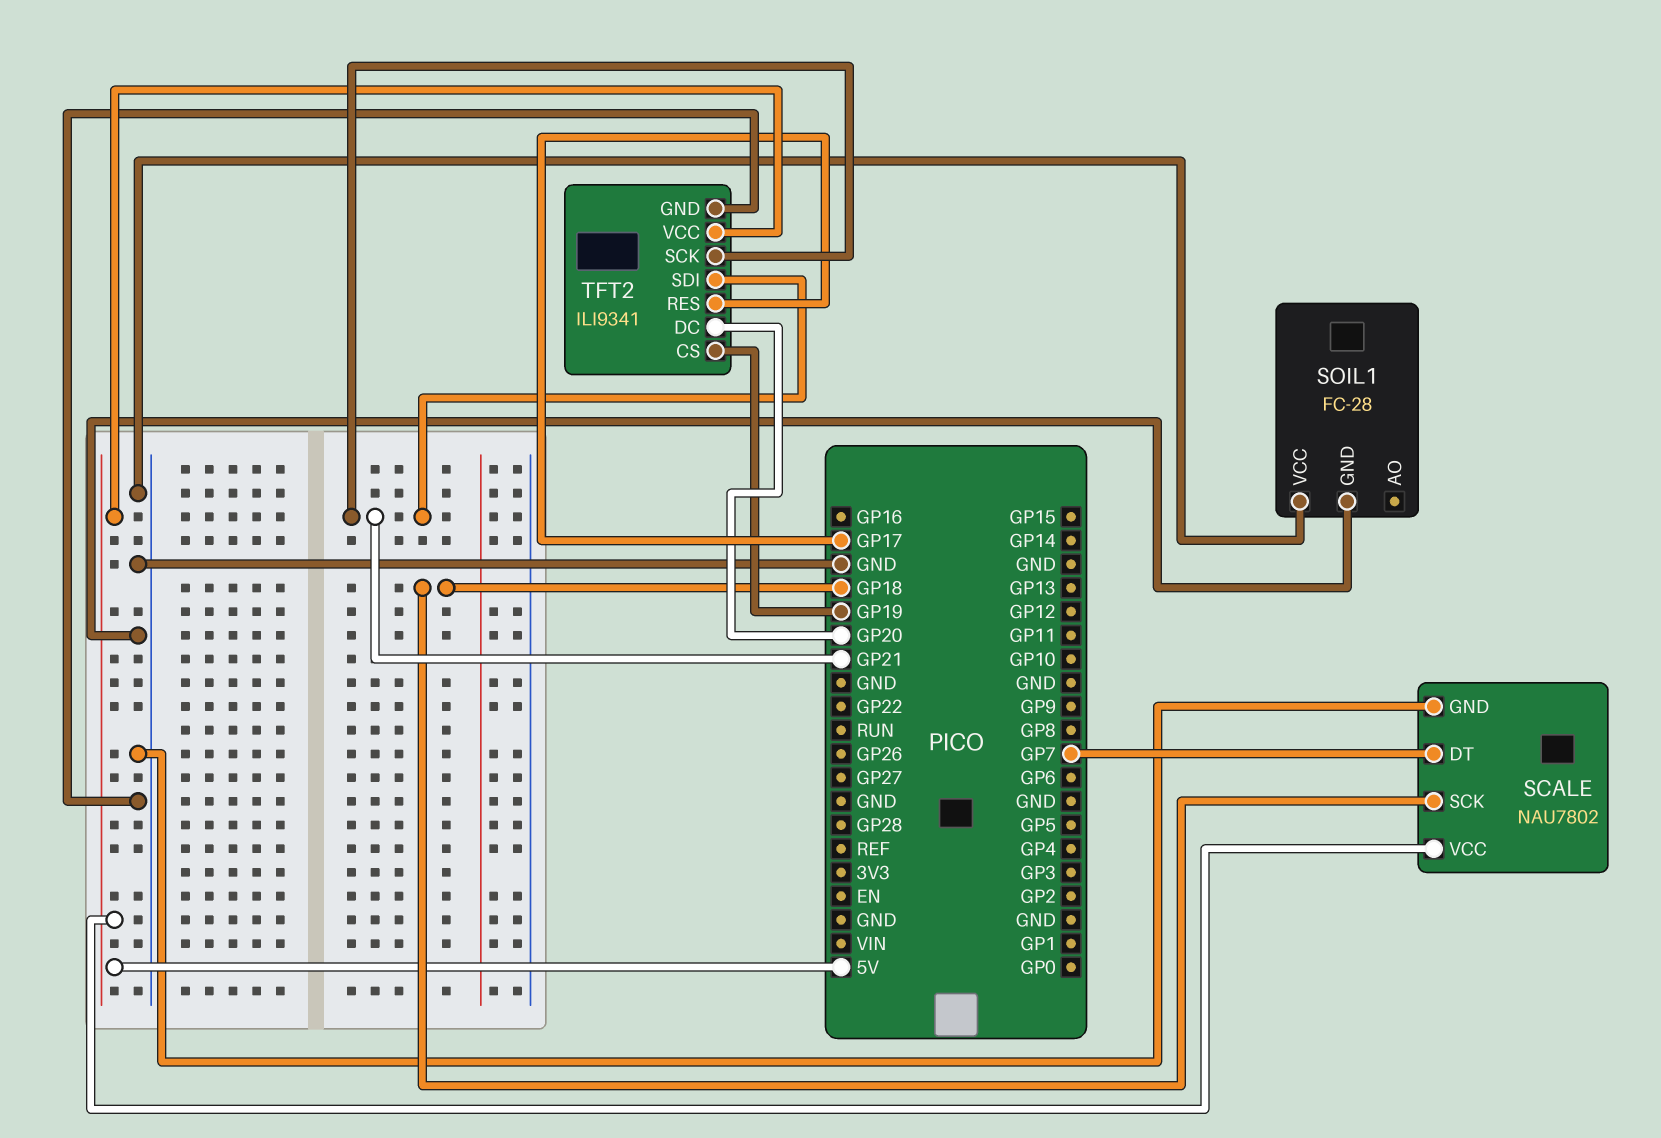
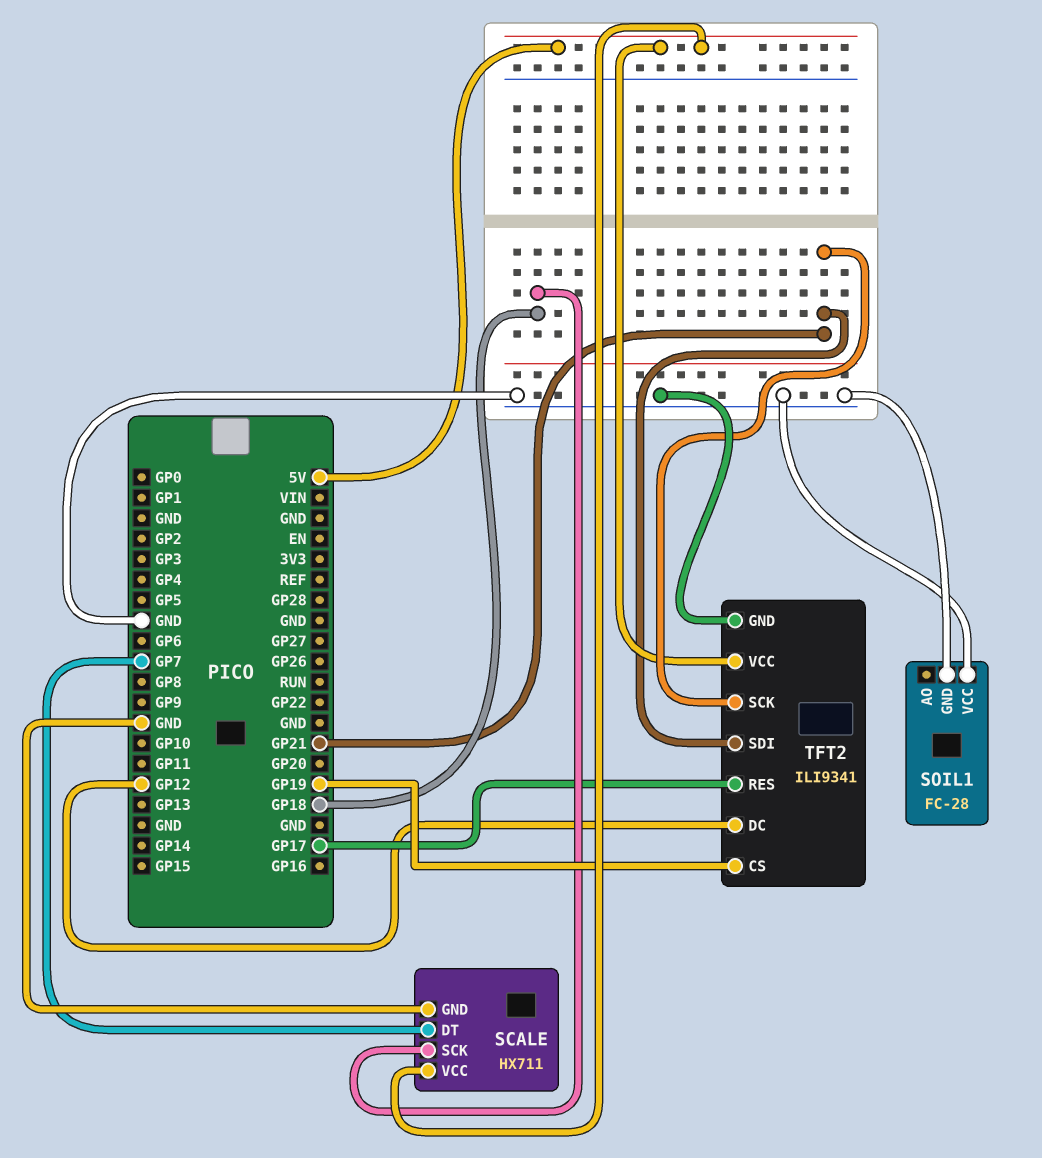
SCALE: NAU7802 -> HX711
TFT2 pin DC: GP20 -> GP12

